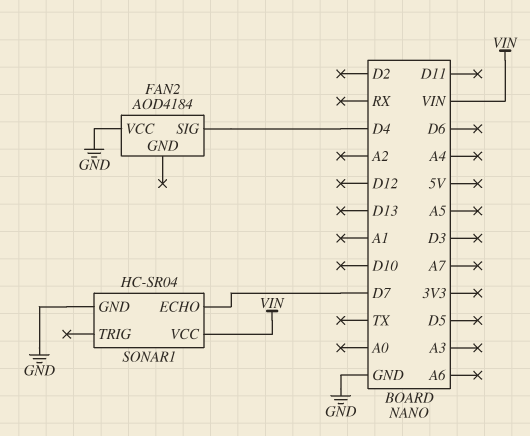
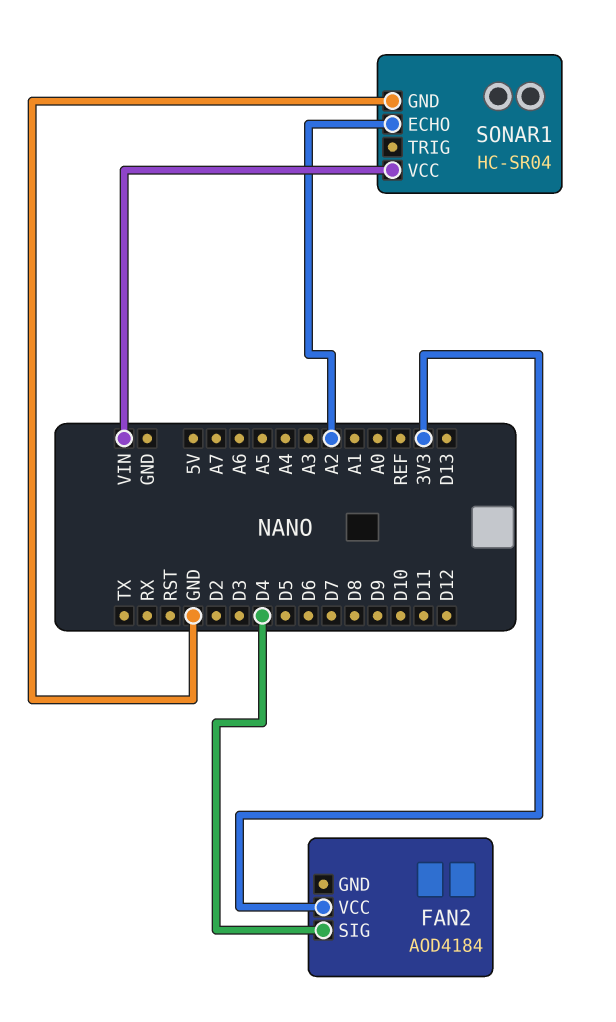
FAN2 pin VCC: GND -> 3V3
SONAR1 pin ECHO: D7 -> A2

